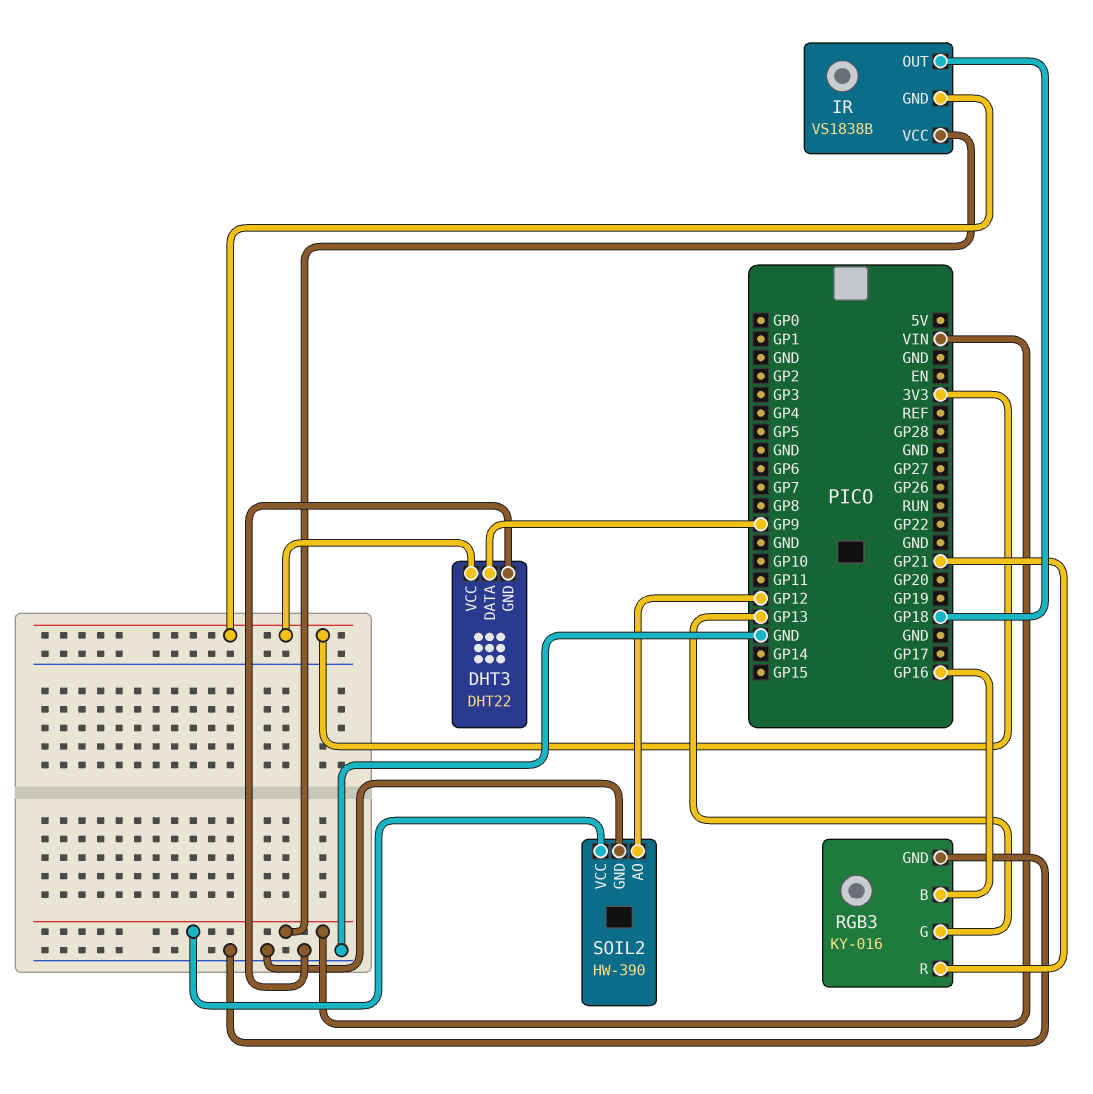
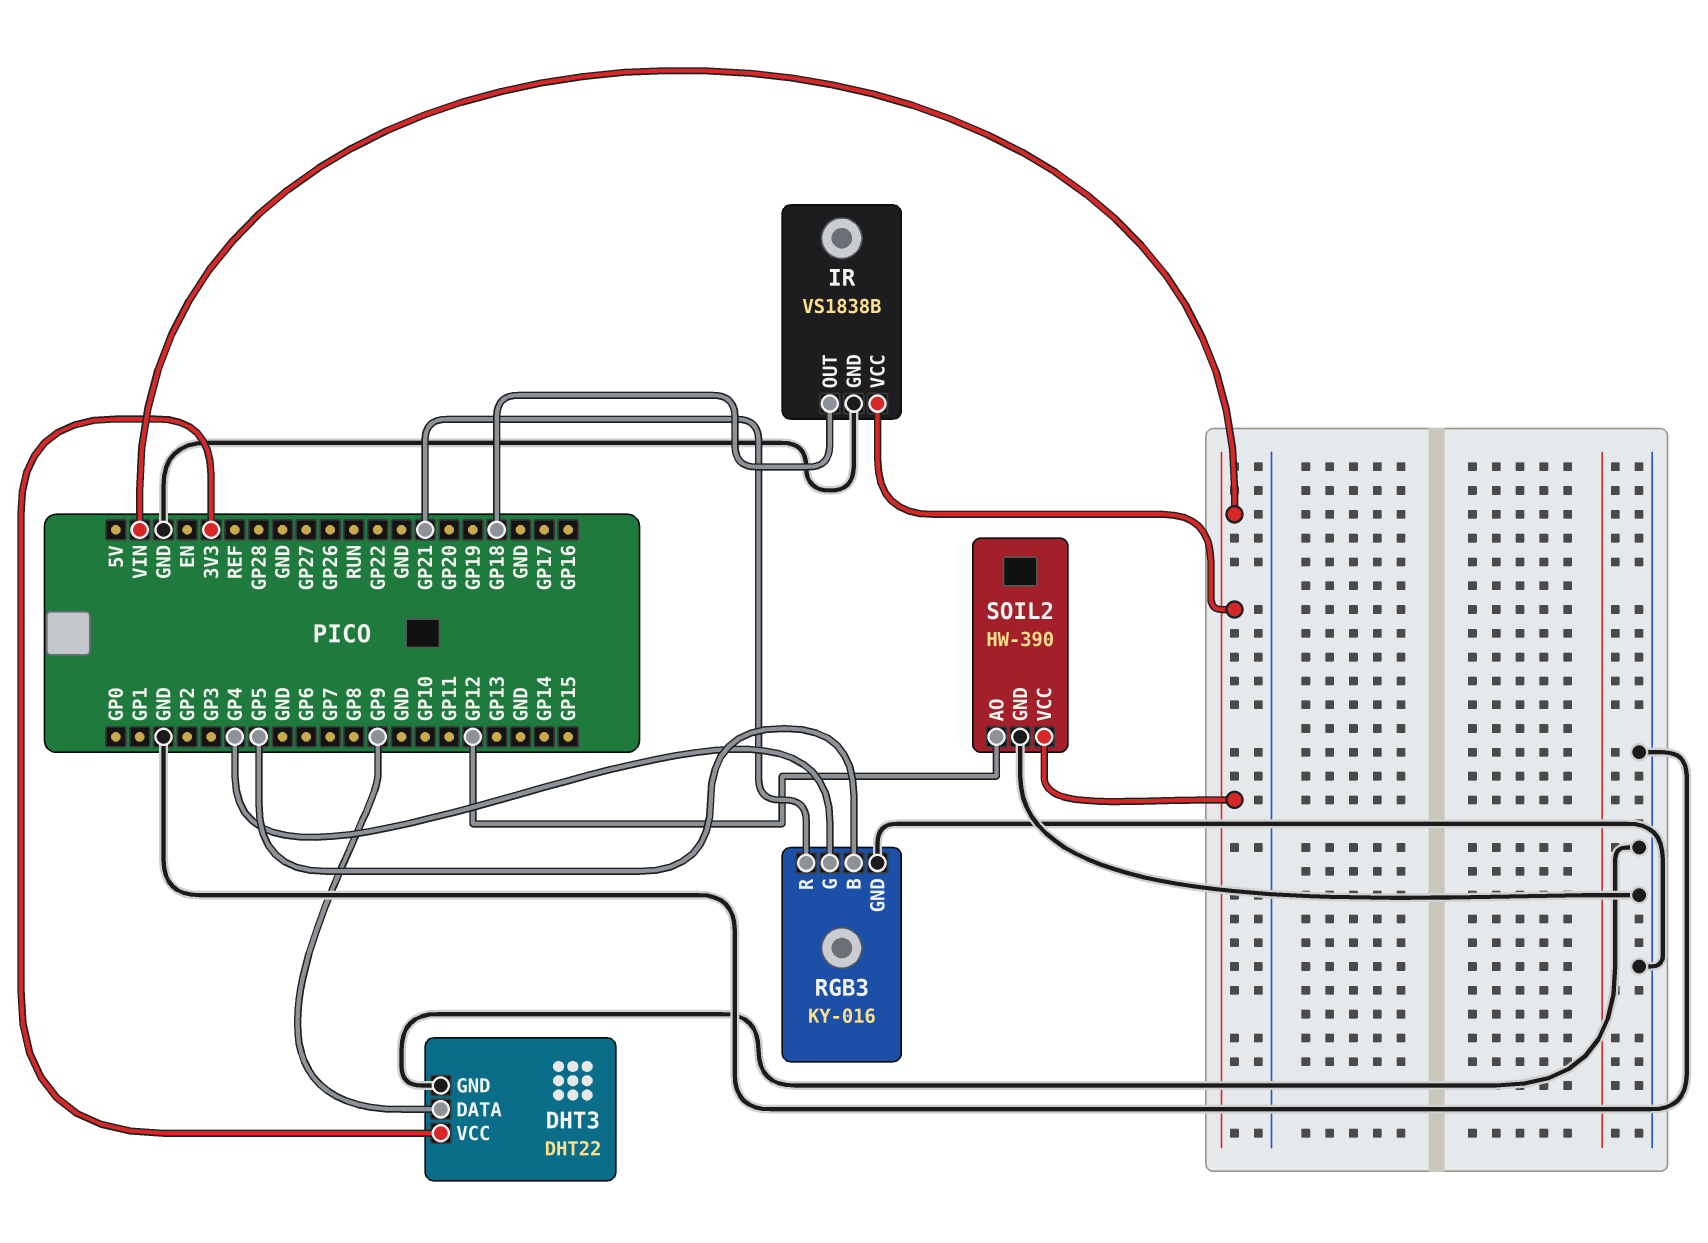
IR pin GND: 3V3 -> GND
RGB3 pin B: GP16 -> GP5
RGB3 pin G: GP13 -> GP4

